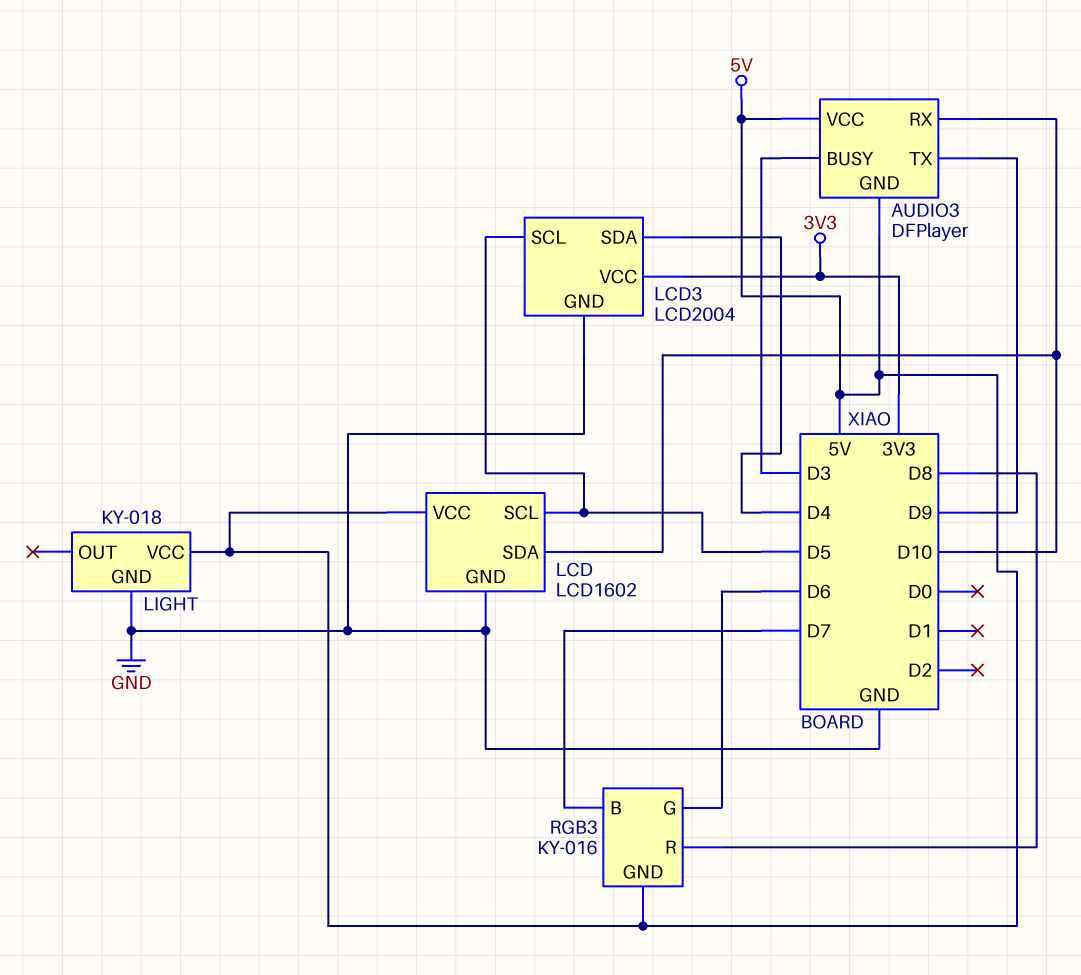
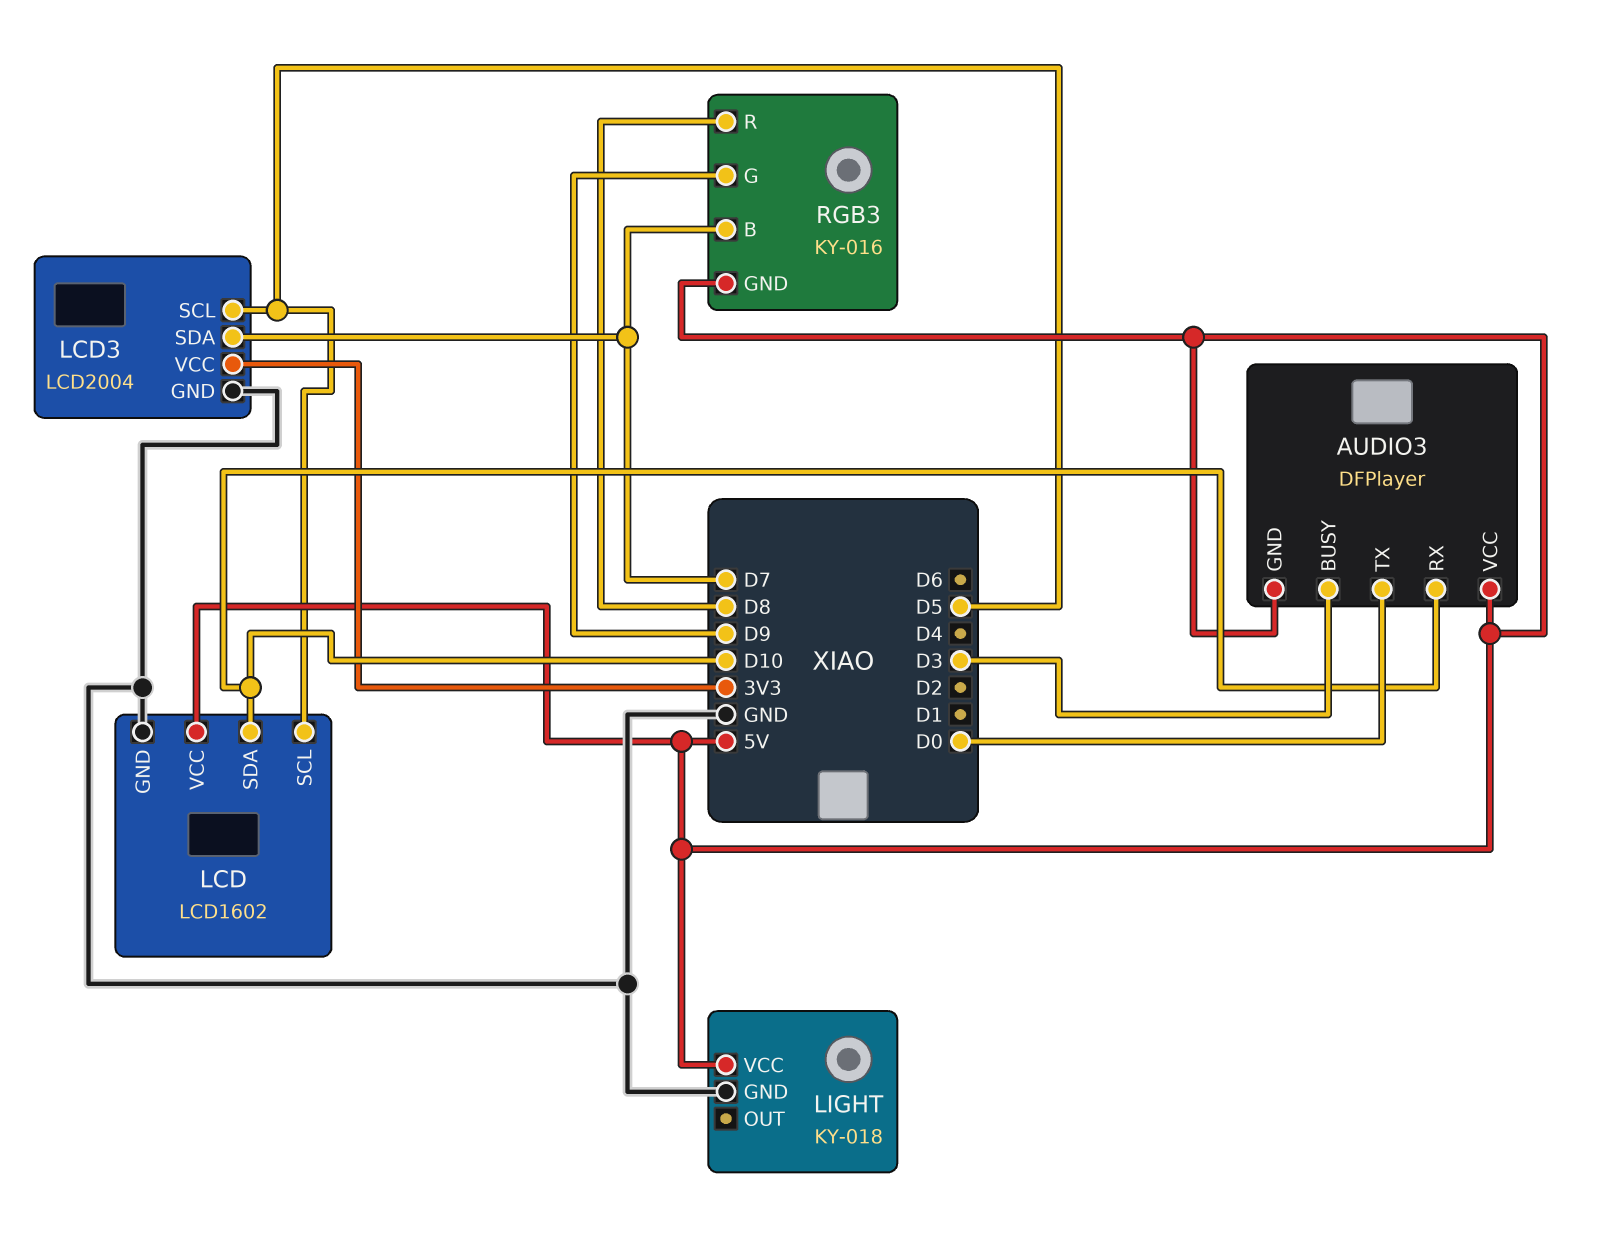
AUDIO3 pin TX: D9 -> D0
LCD3 pin SDA: D4 -> D7
RGB3 pin G: D6 -> D9

